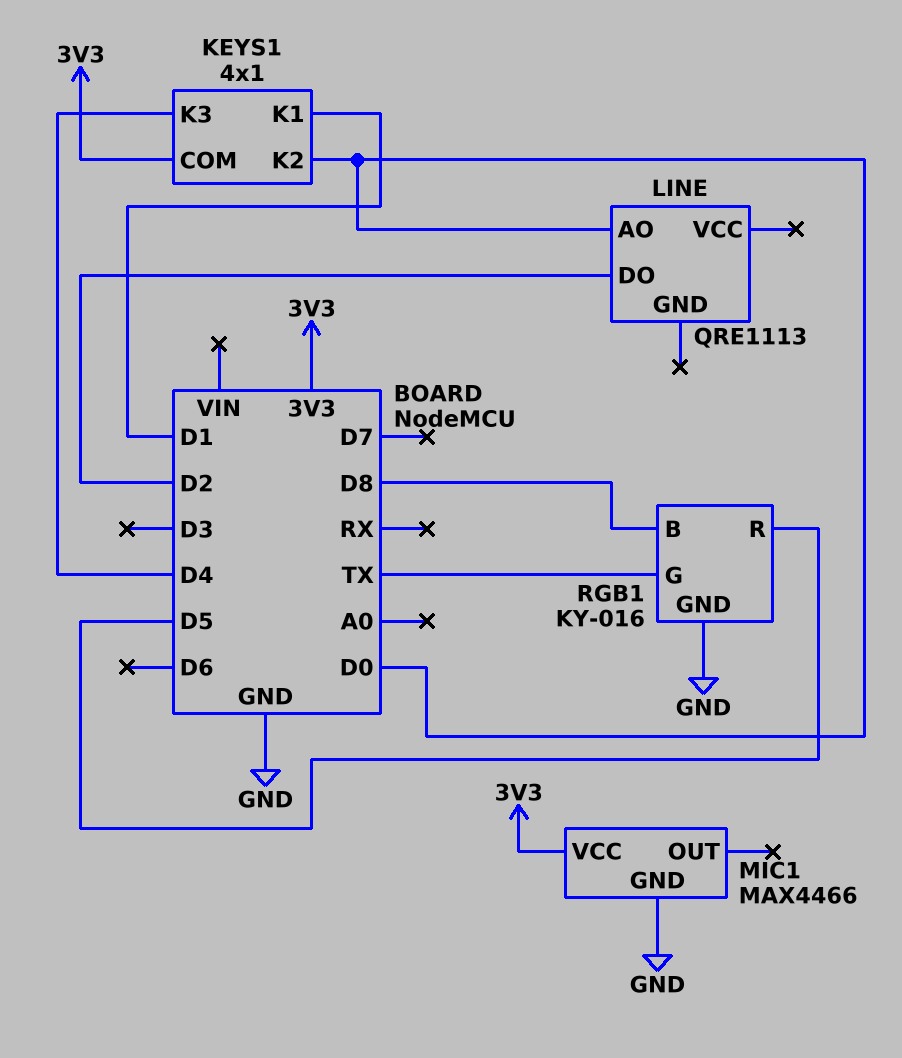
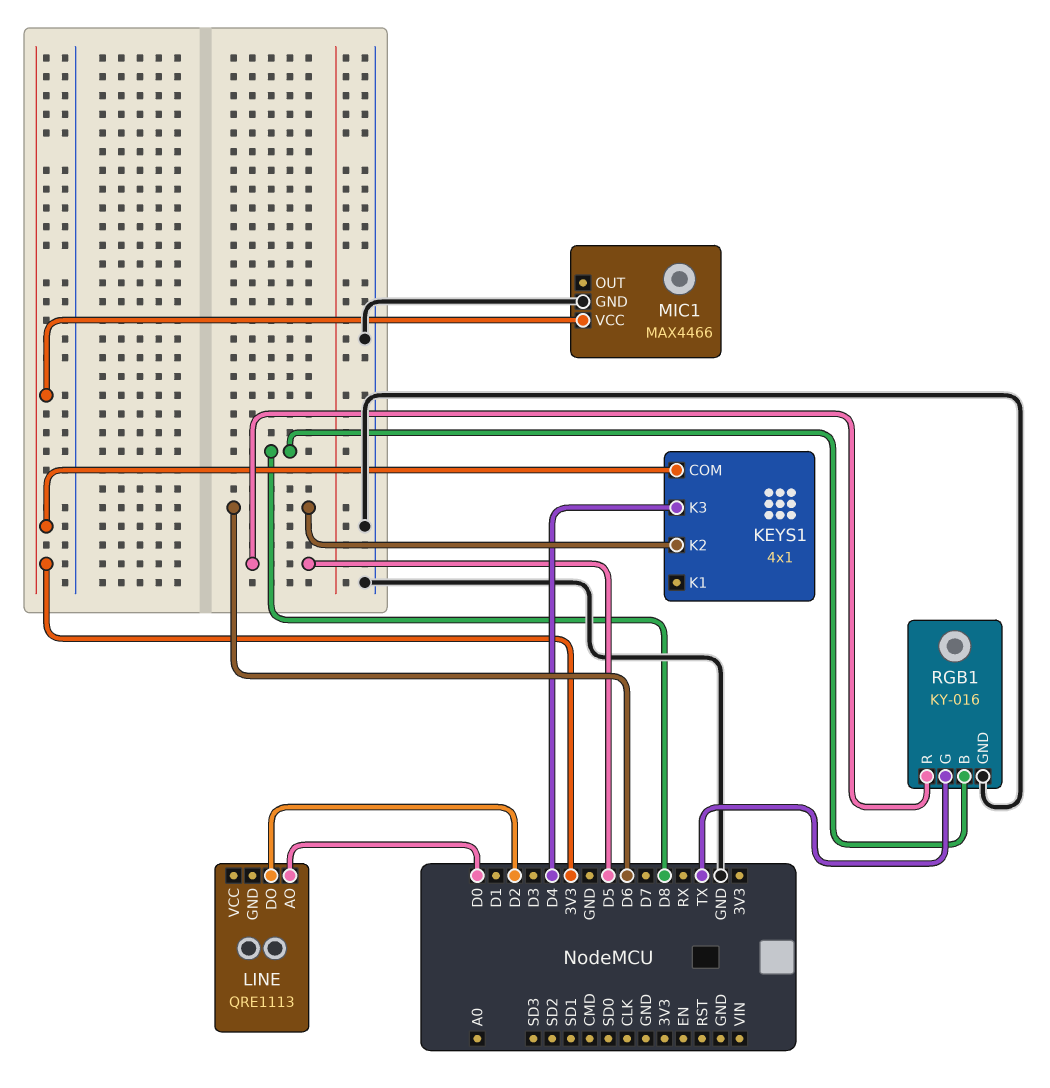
KEYS1 pin K1: D1 -> none
KEYS1 pin K2: D0 -> D6

